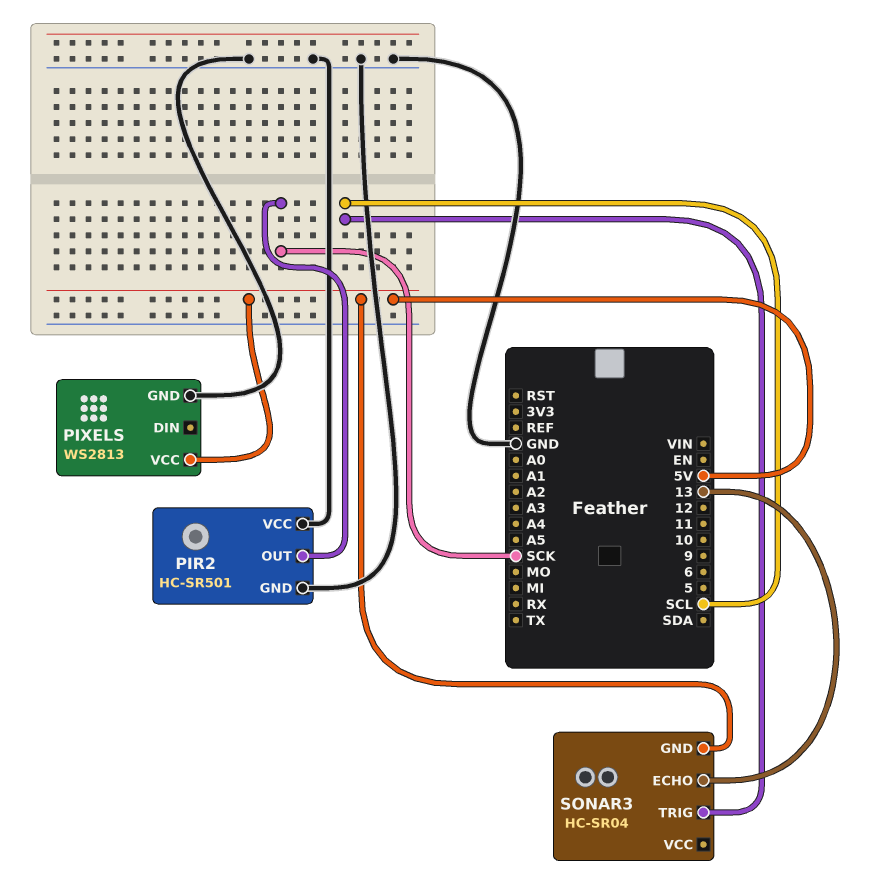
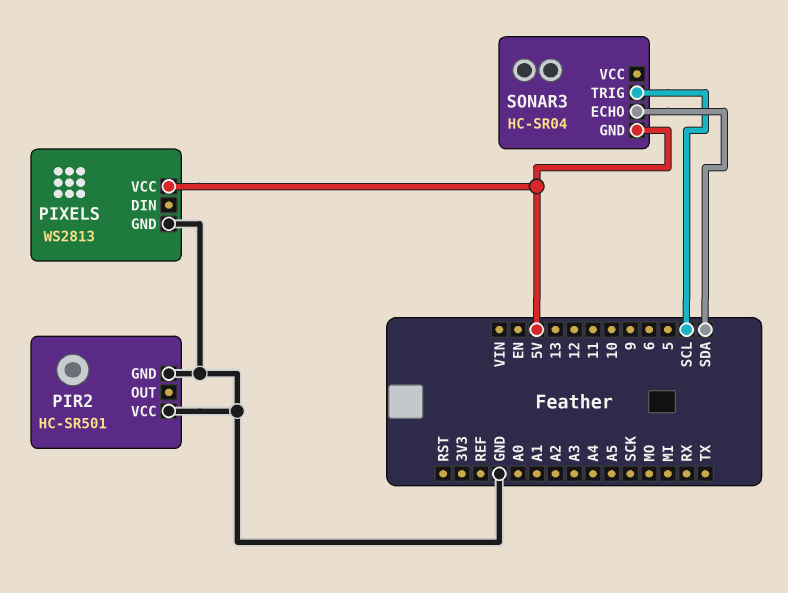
PIR2 pin OUT: SCK -> none
SONAR3 pin ECHO: 13 -> SDA

